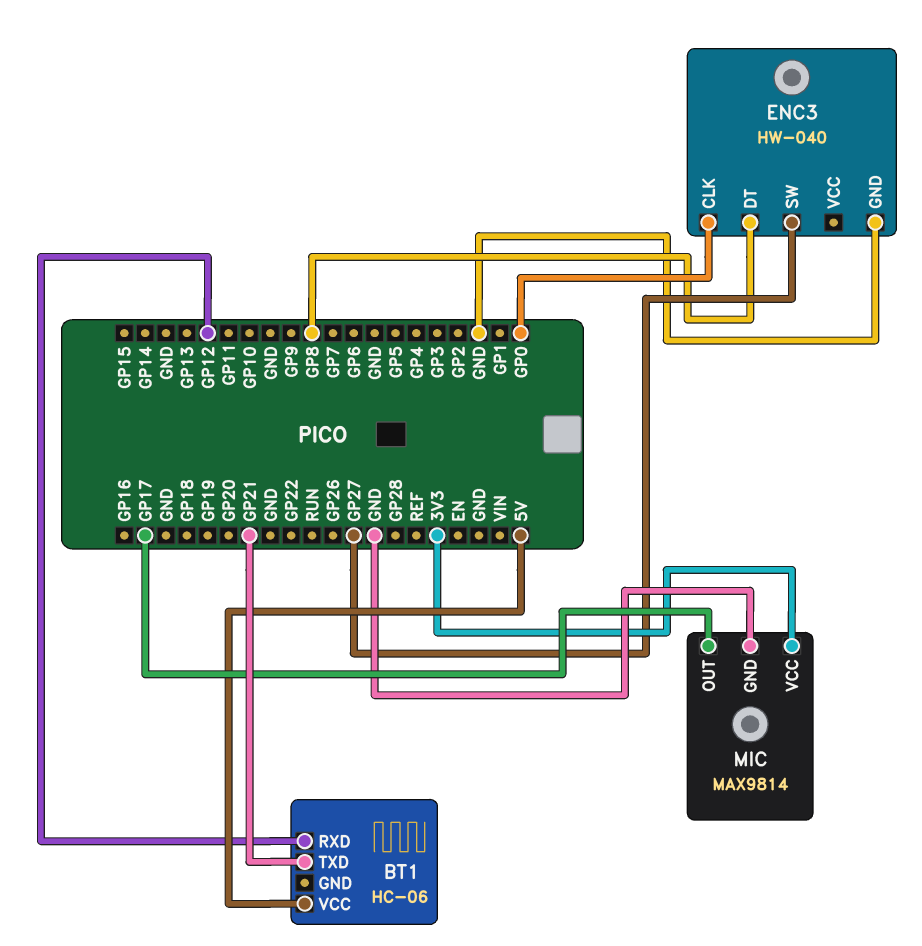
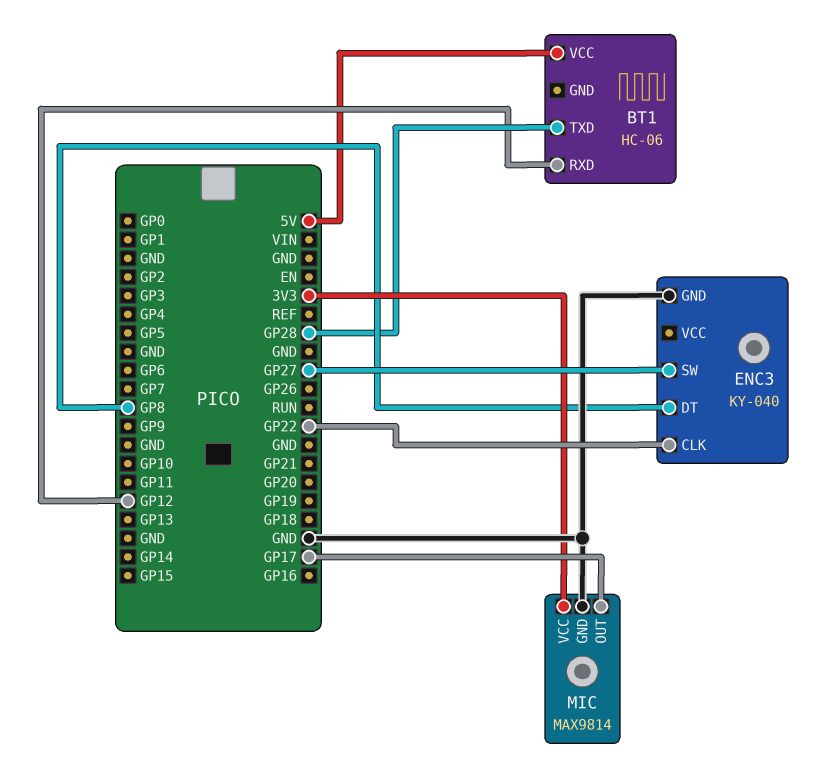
BT1 pin TXD: GP21 -> GP28
ENC3: HW-040 -> KY-040
ENC3 pin CLK: GP0 -> GP22

